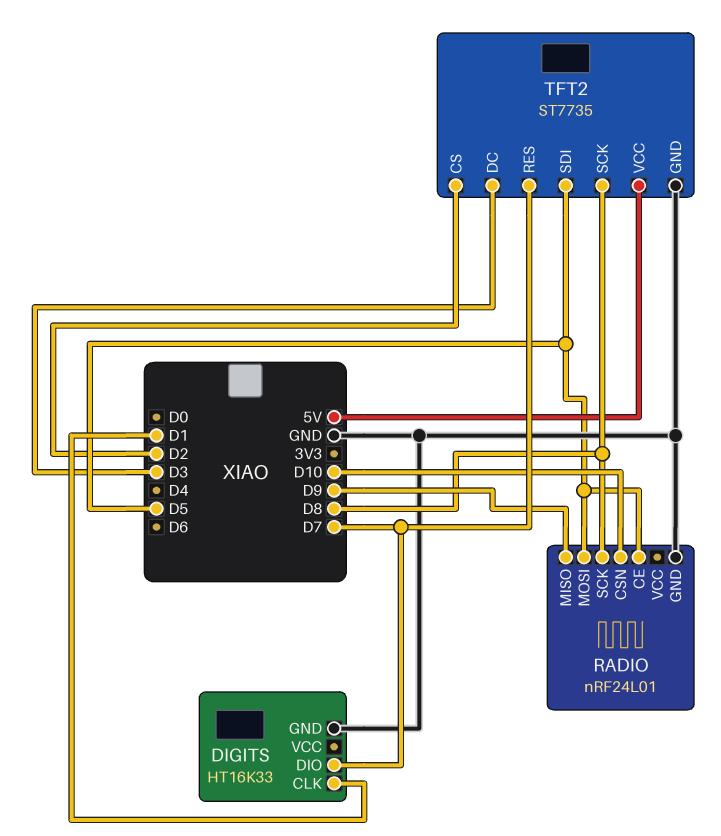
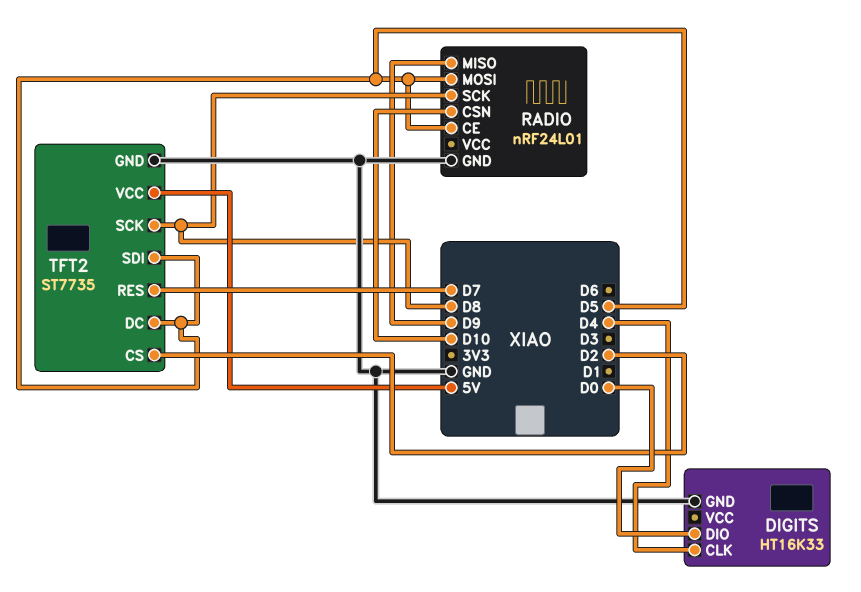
DIGITS pin CLK: D1 -> D4
DIGITS pin DIO: D7 -> D0
TFT2 pin DC: D3 -> D5

